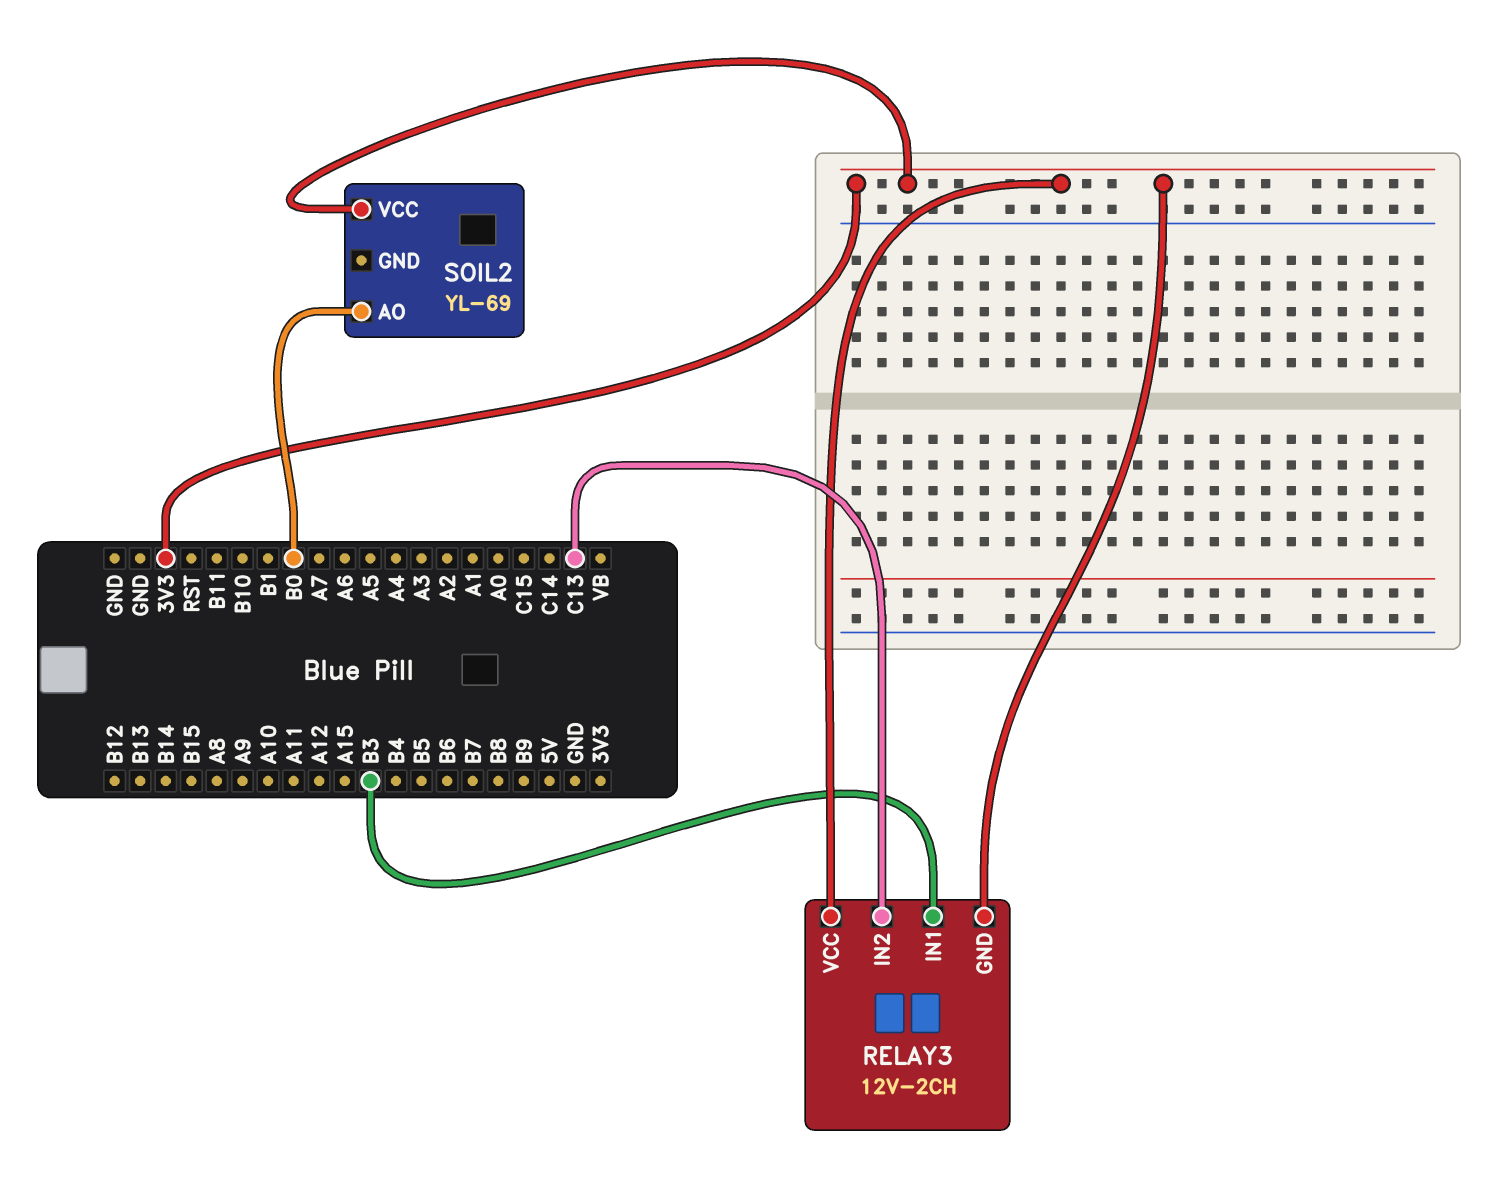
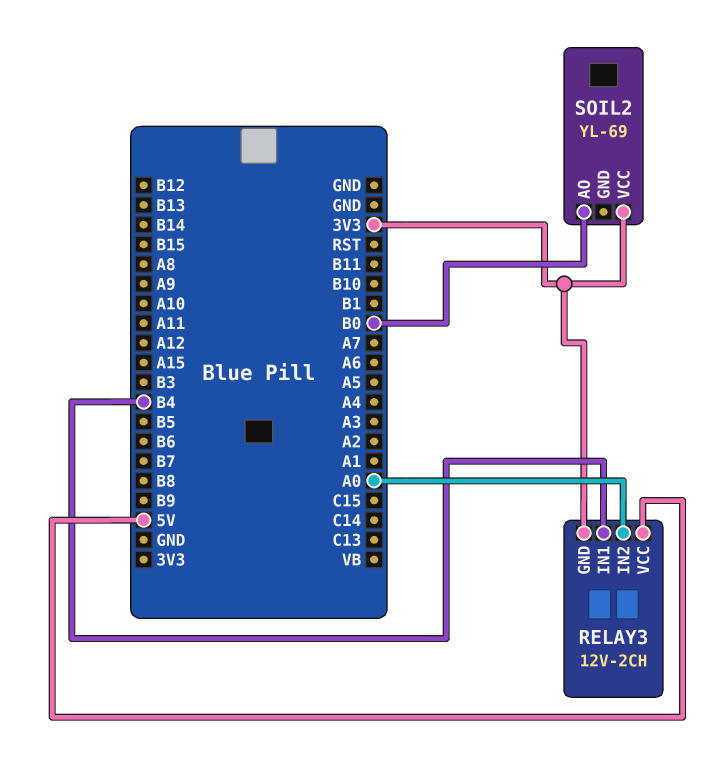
RELAY3 pin IN1: B3 -> B4
RELAY3 pin IN2: C13 -> A0
RELAY3 pin VCC: 3V3 -> 5V

